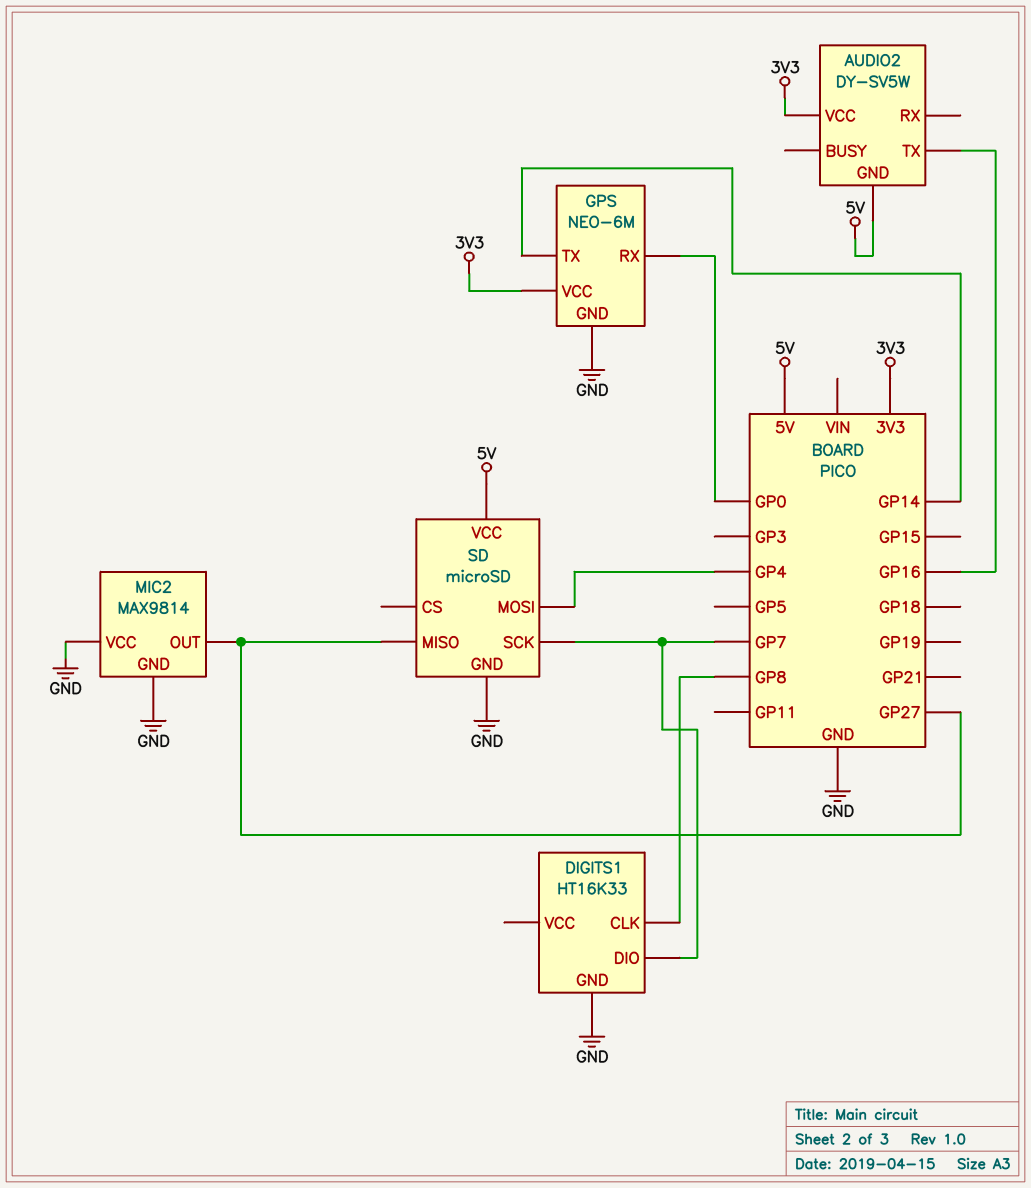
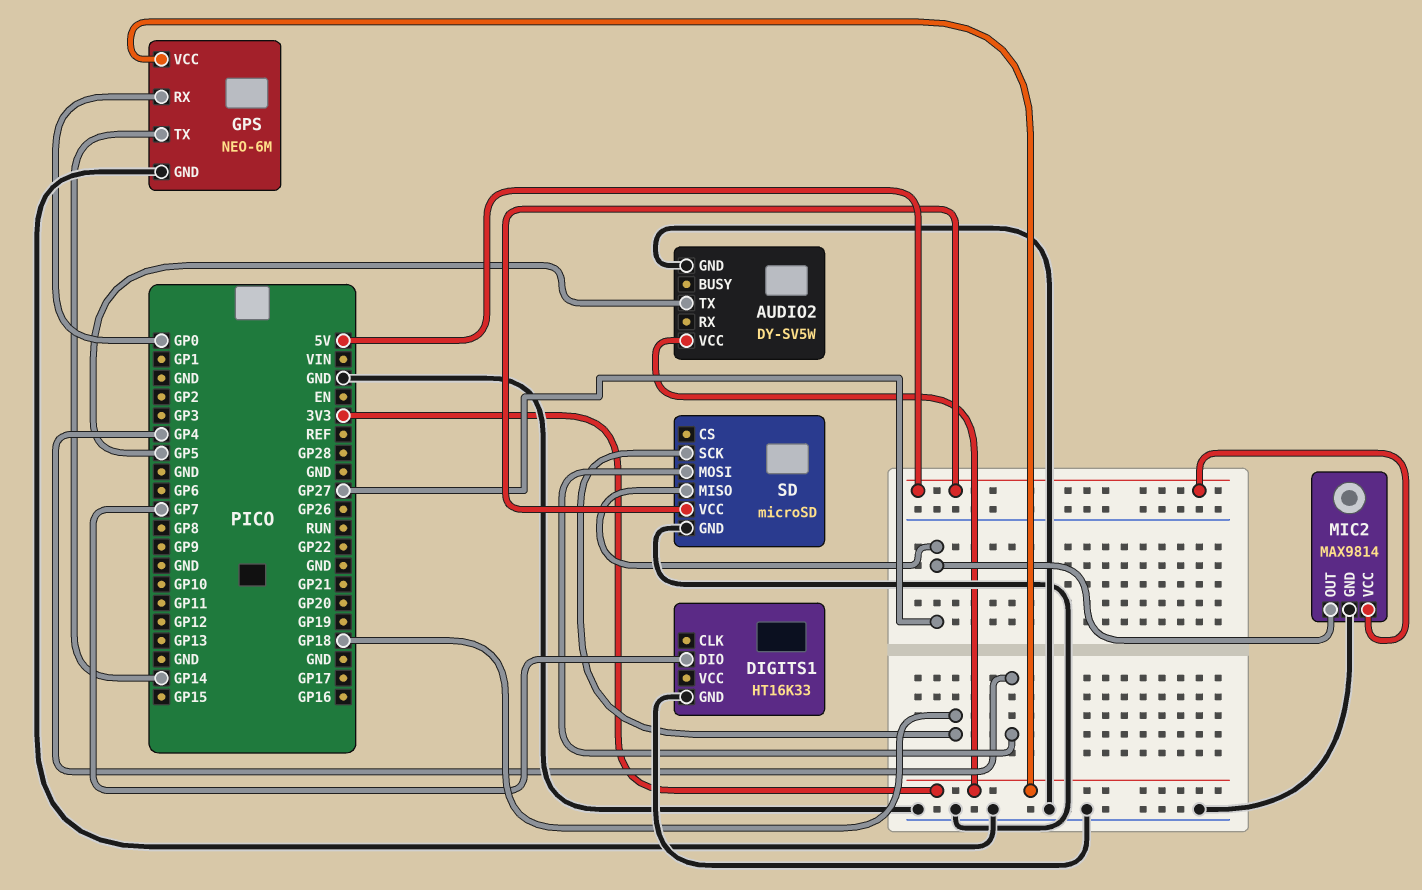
AUDIO2 pin GND: 5V -> GND
AUDIO2 pin TX: GP16 -> GP5
DIGITS1 pin CLK: GP8 -> none
MIC2 pin VCC: GND -> 5V
SD pin SCK: GP7 -> GP18

